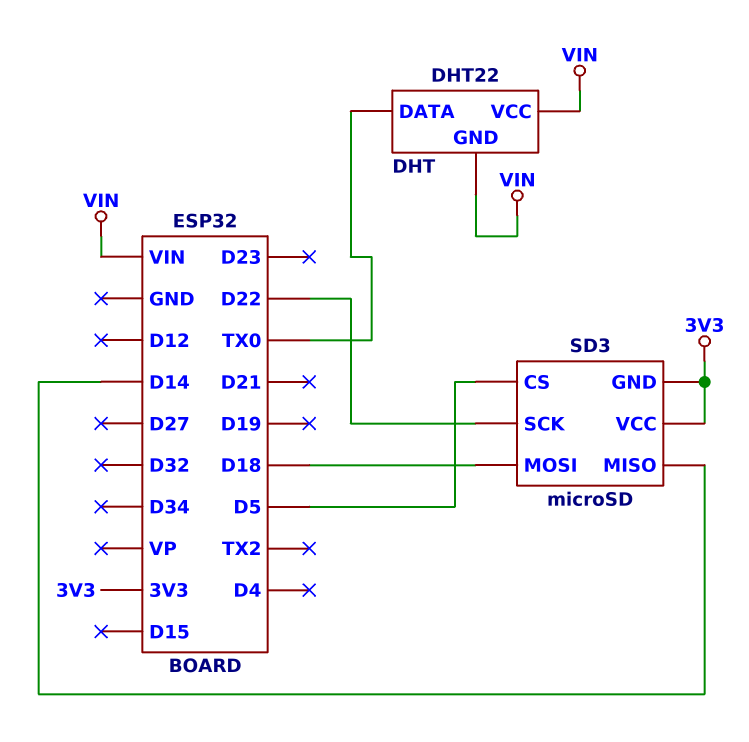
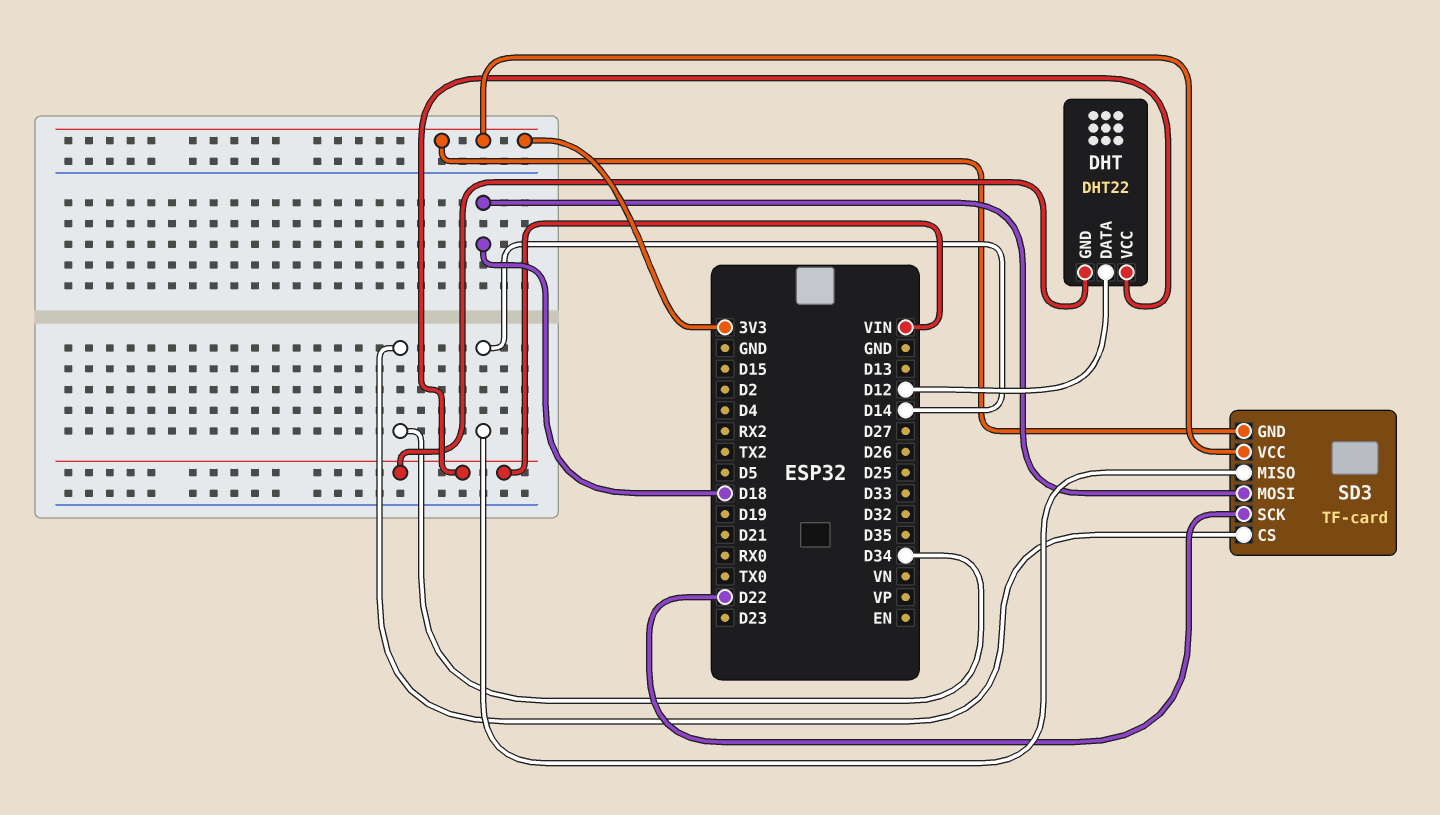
DHT pin DATA: TX0 -> D12
SD3: microSD -> TF-card
SD3 pin CS: D5 -> D34

